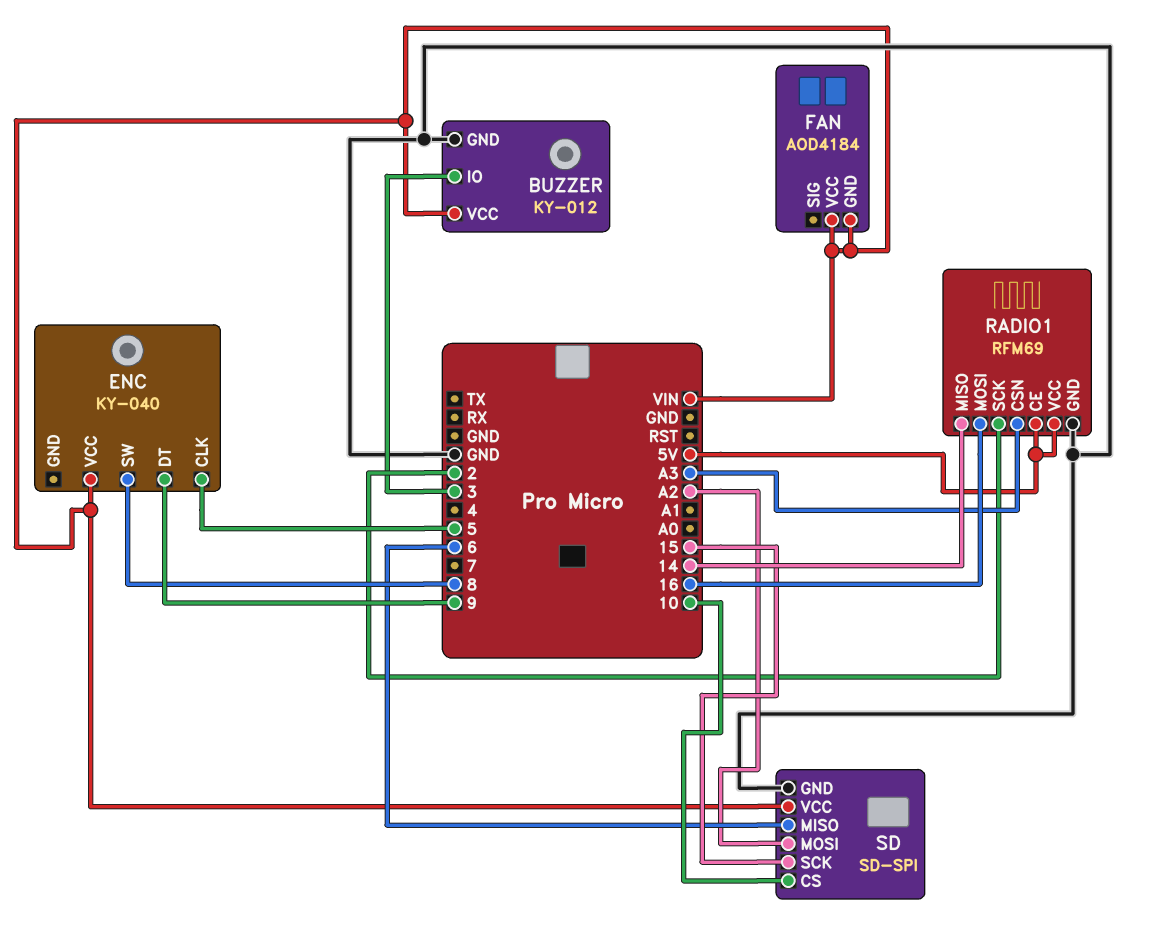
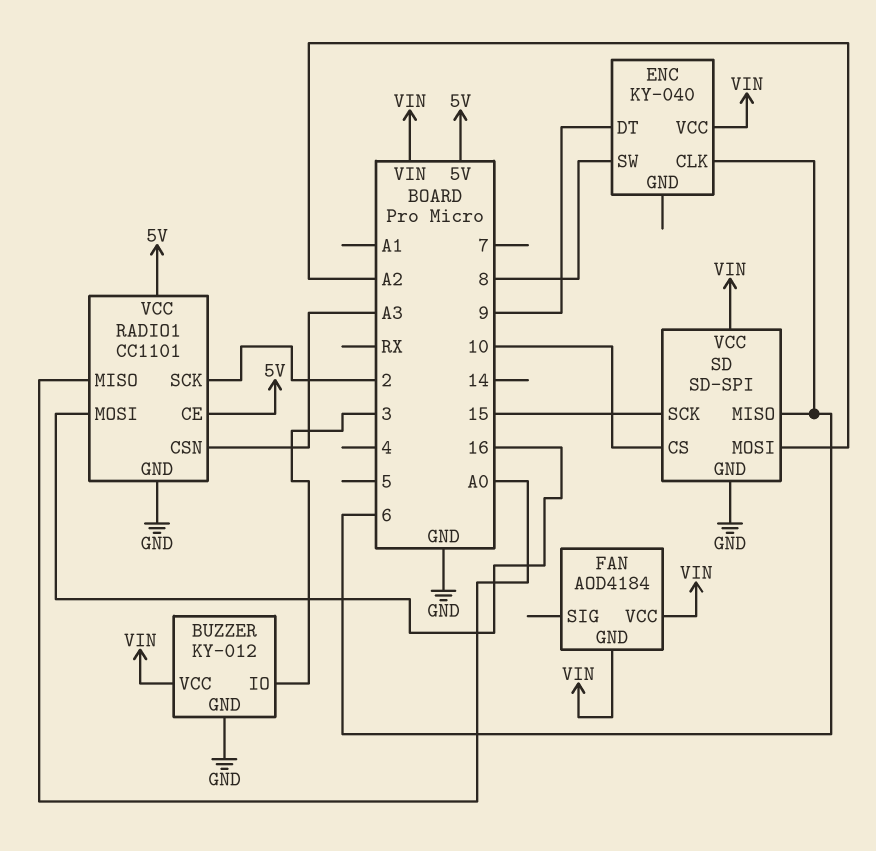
ENC pin CLK: 5 -> 6
RADIO1: RFM69 -> CC1101
RADIO1 pin MISO: 14 -> A0

